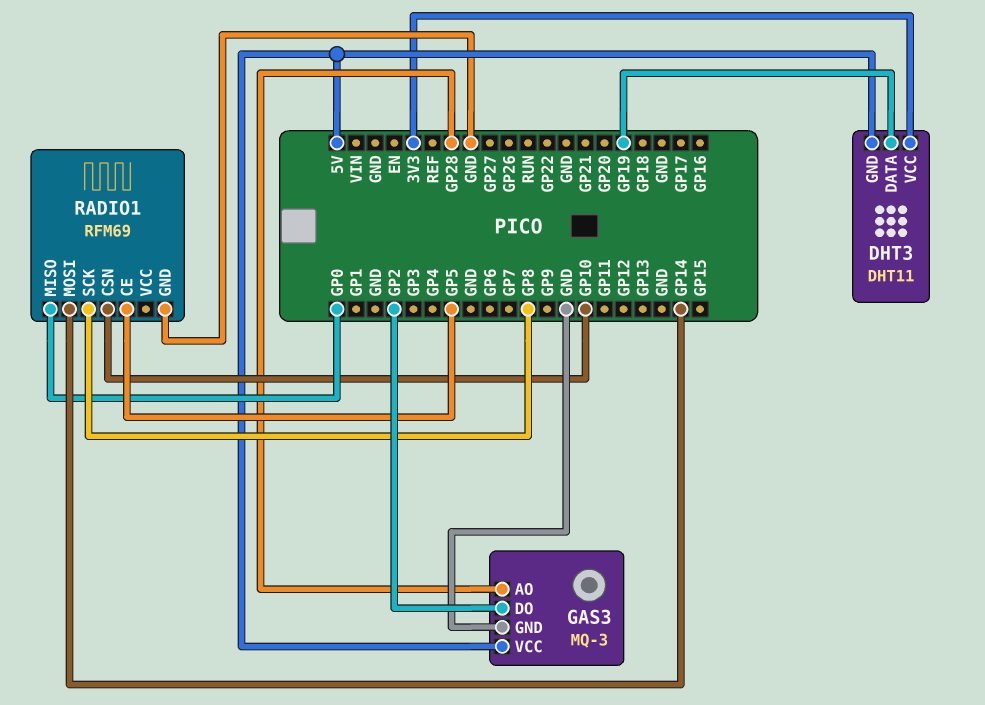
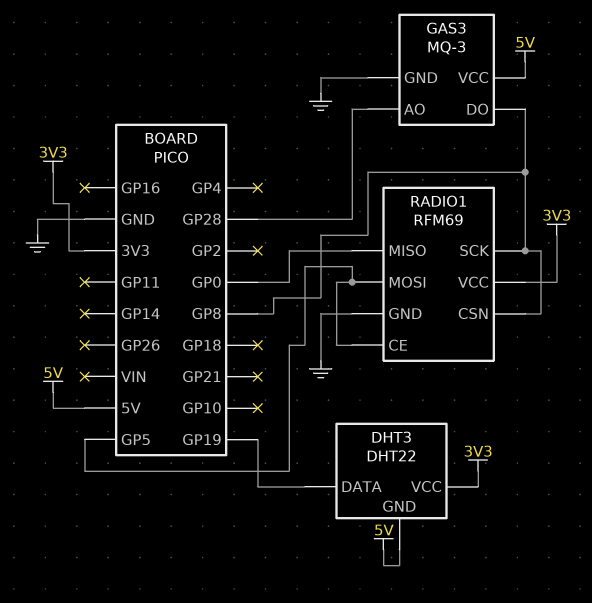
DHT3: DHT11 -> DHT22
GAS3 pin DO: GP2 -> GP8
RADIO1 pin CSN: GP10 -> GP8
RADIO1 pin MOSI: GP14 -> GP5
RADIO1 pin VCC: none -> 3V3

